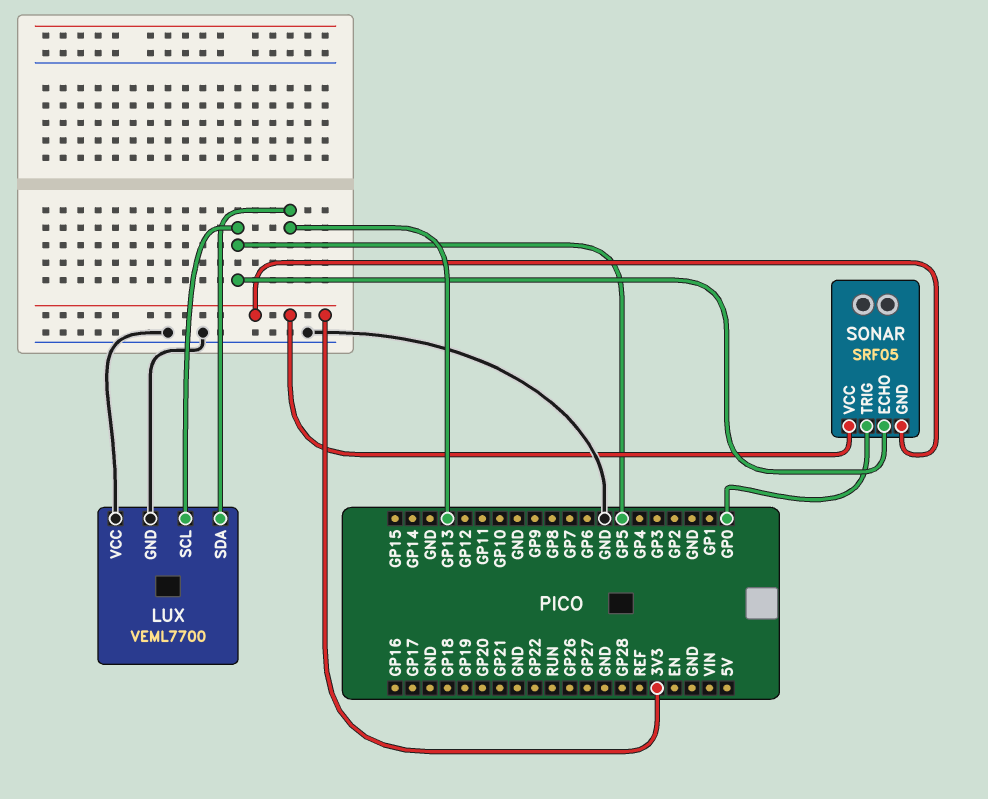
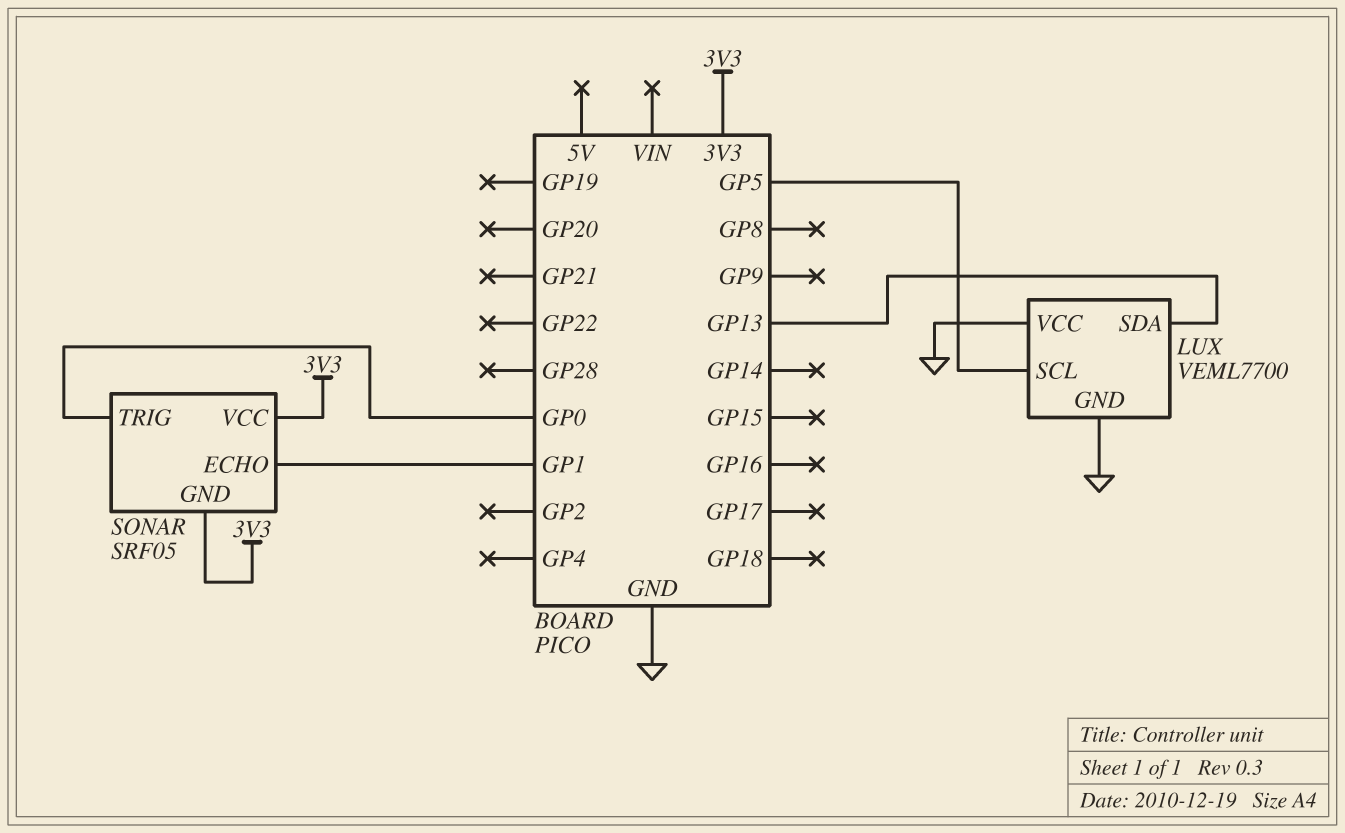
SONAR pin ECHO: GP5 -> GP1

